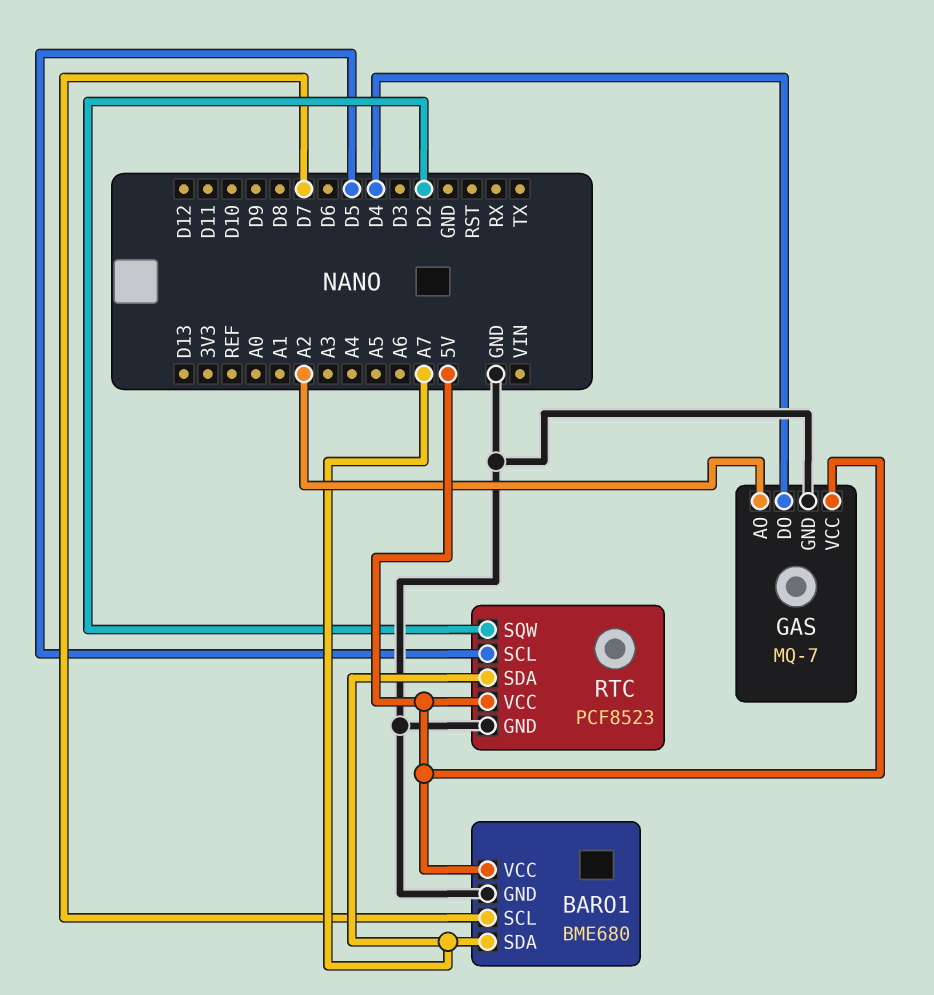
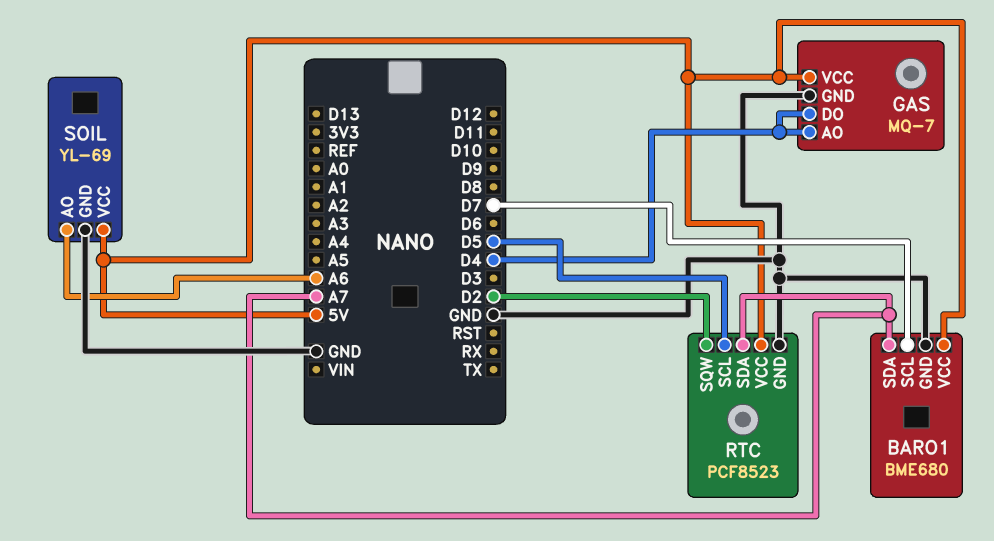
GAS pin AO: A2 -> D4
SOIL: none -> YL-69
SOIL pin AO: none -> A6
SOIL pin GND: none -> GND
SOIL pin VCC: none -> 5V

